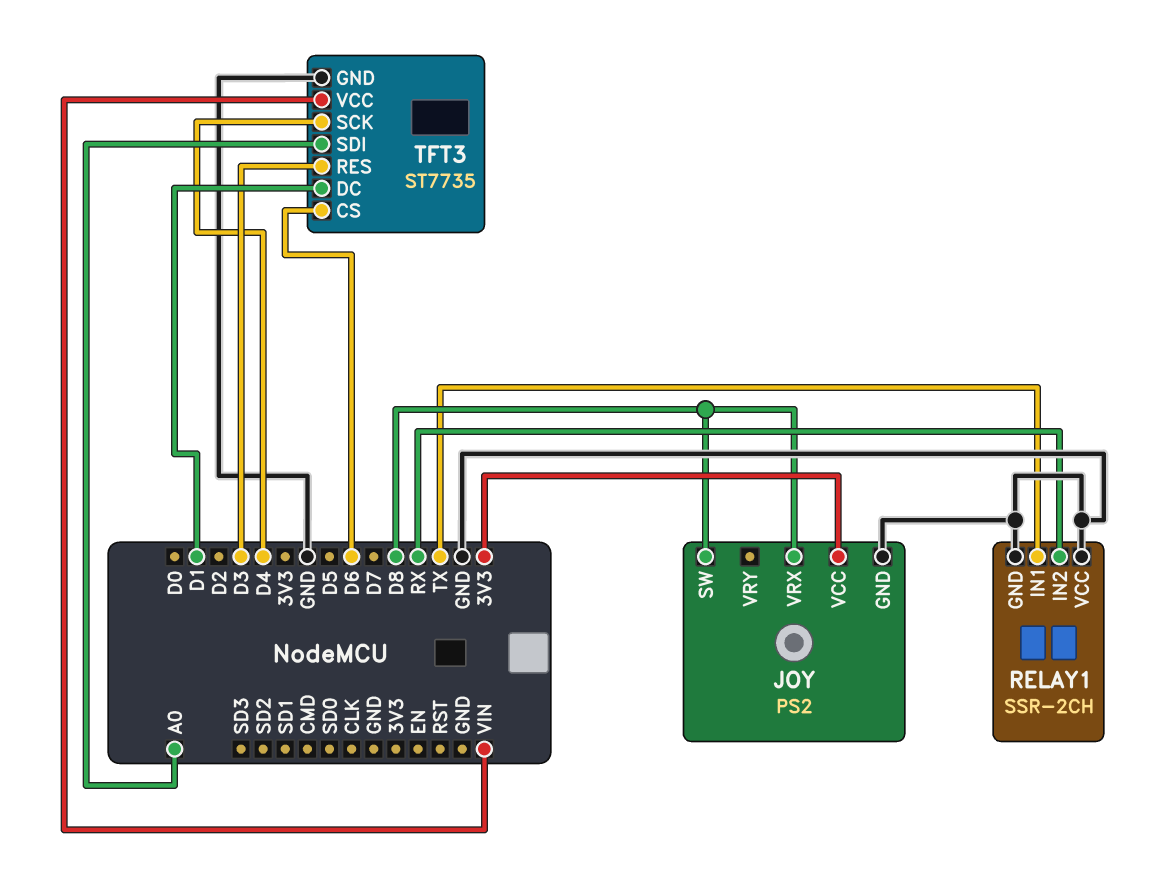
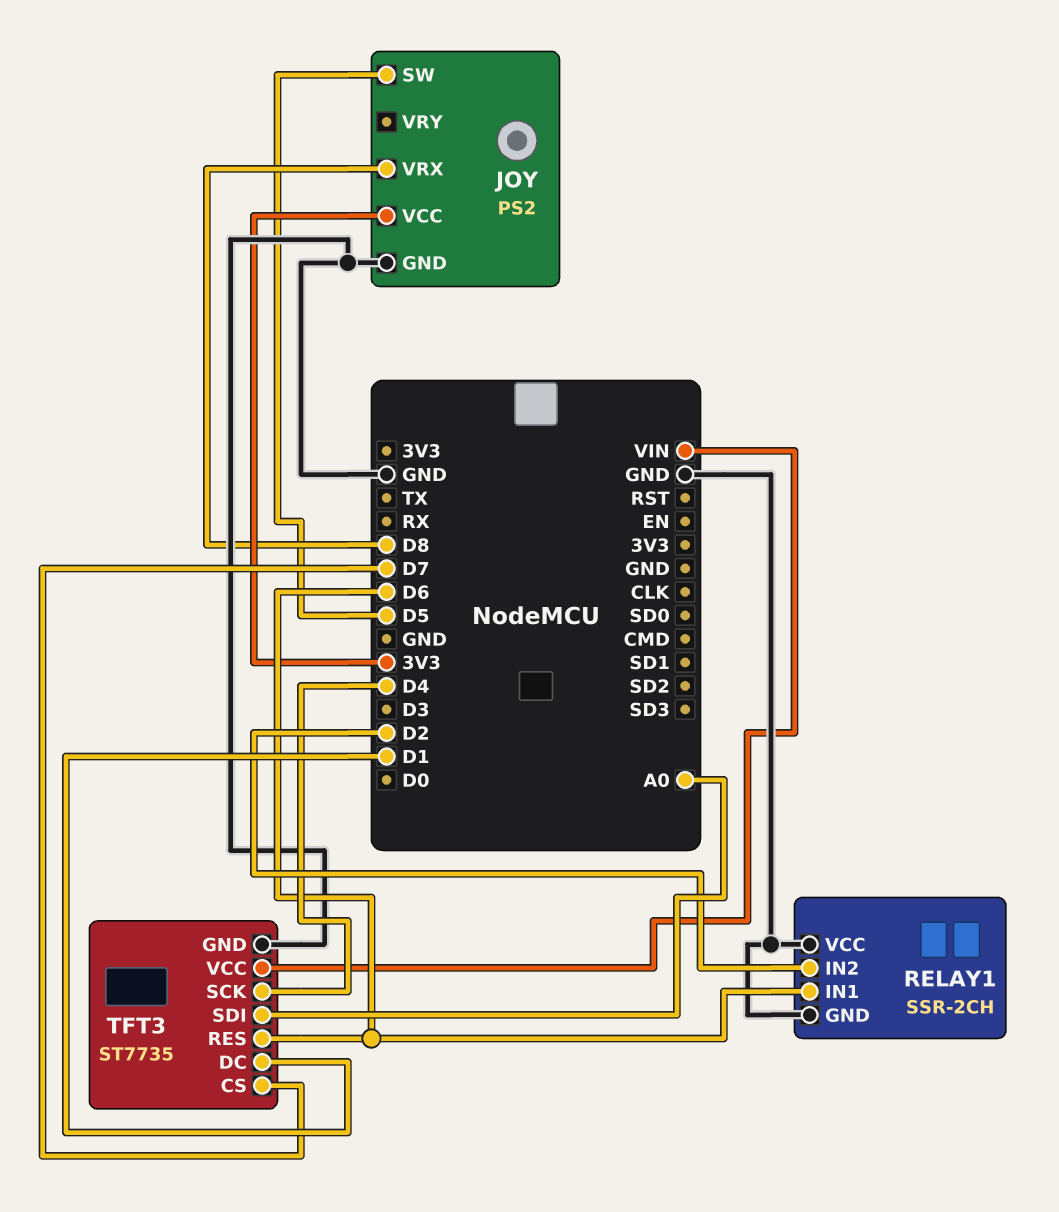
JOY pin SW: D8 -> D5
RELAY1 pin IN1: TX -> D6
RELAY1 pin IN2: RX -> D2
TFT3 pin CS: D6 -> D7
TFT3 pin RES: D3 -> D6

